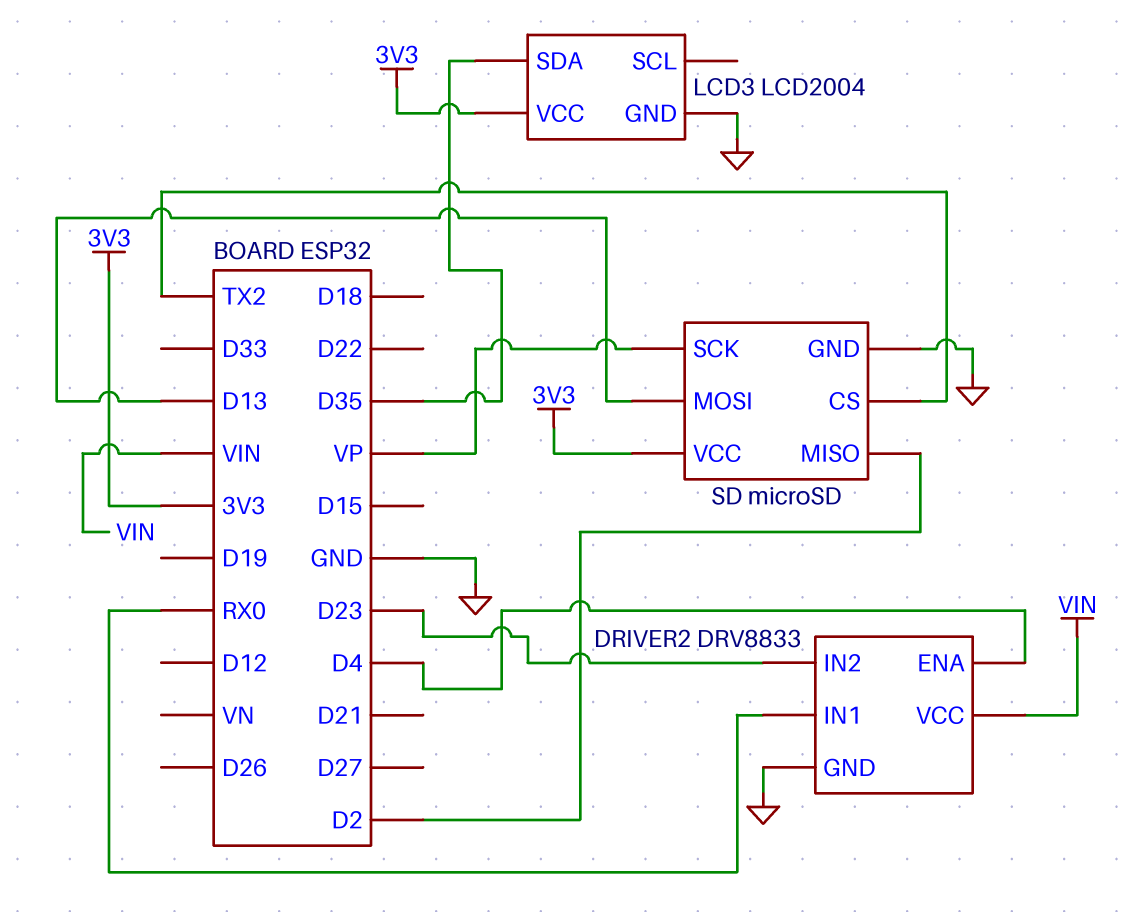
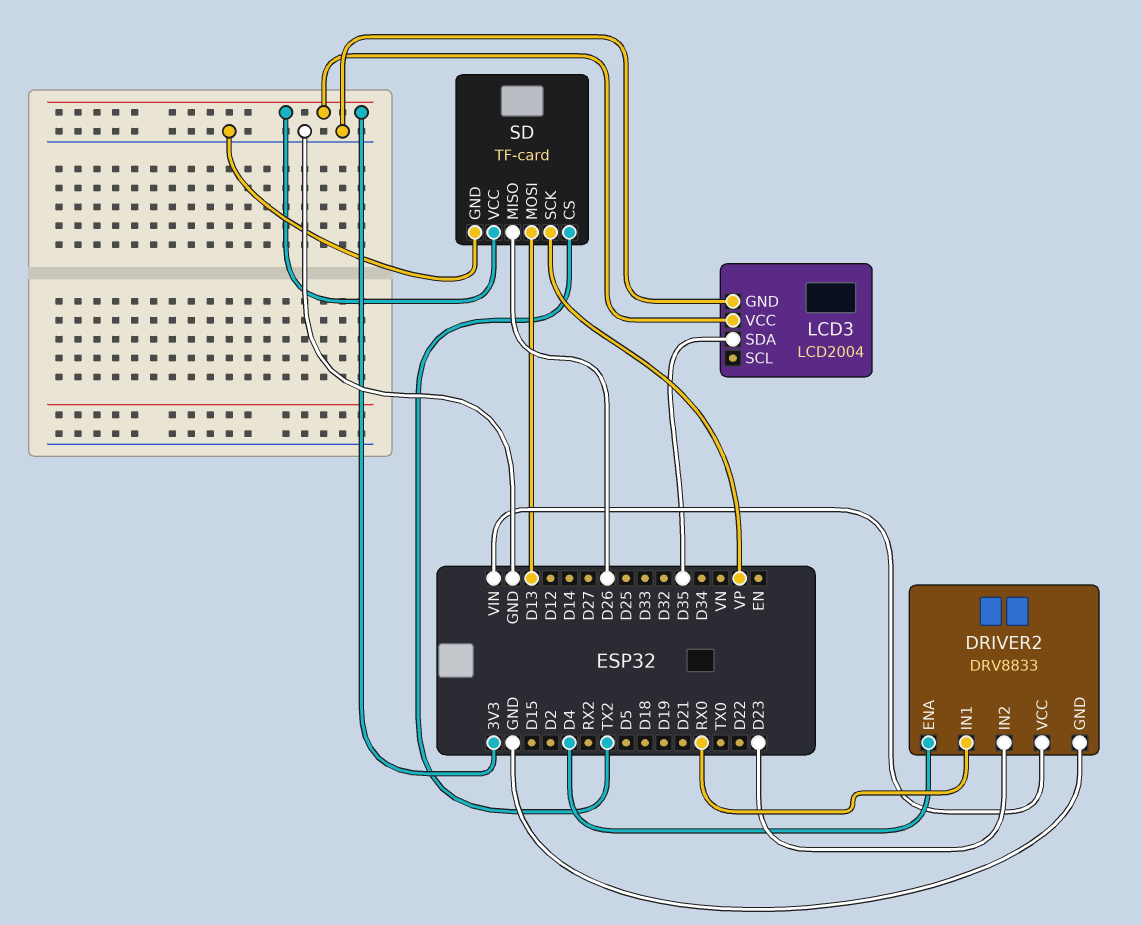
SD: microSD -> TF-card
SD pin MISO: D2 -> D26

